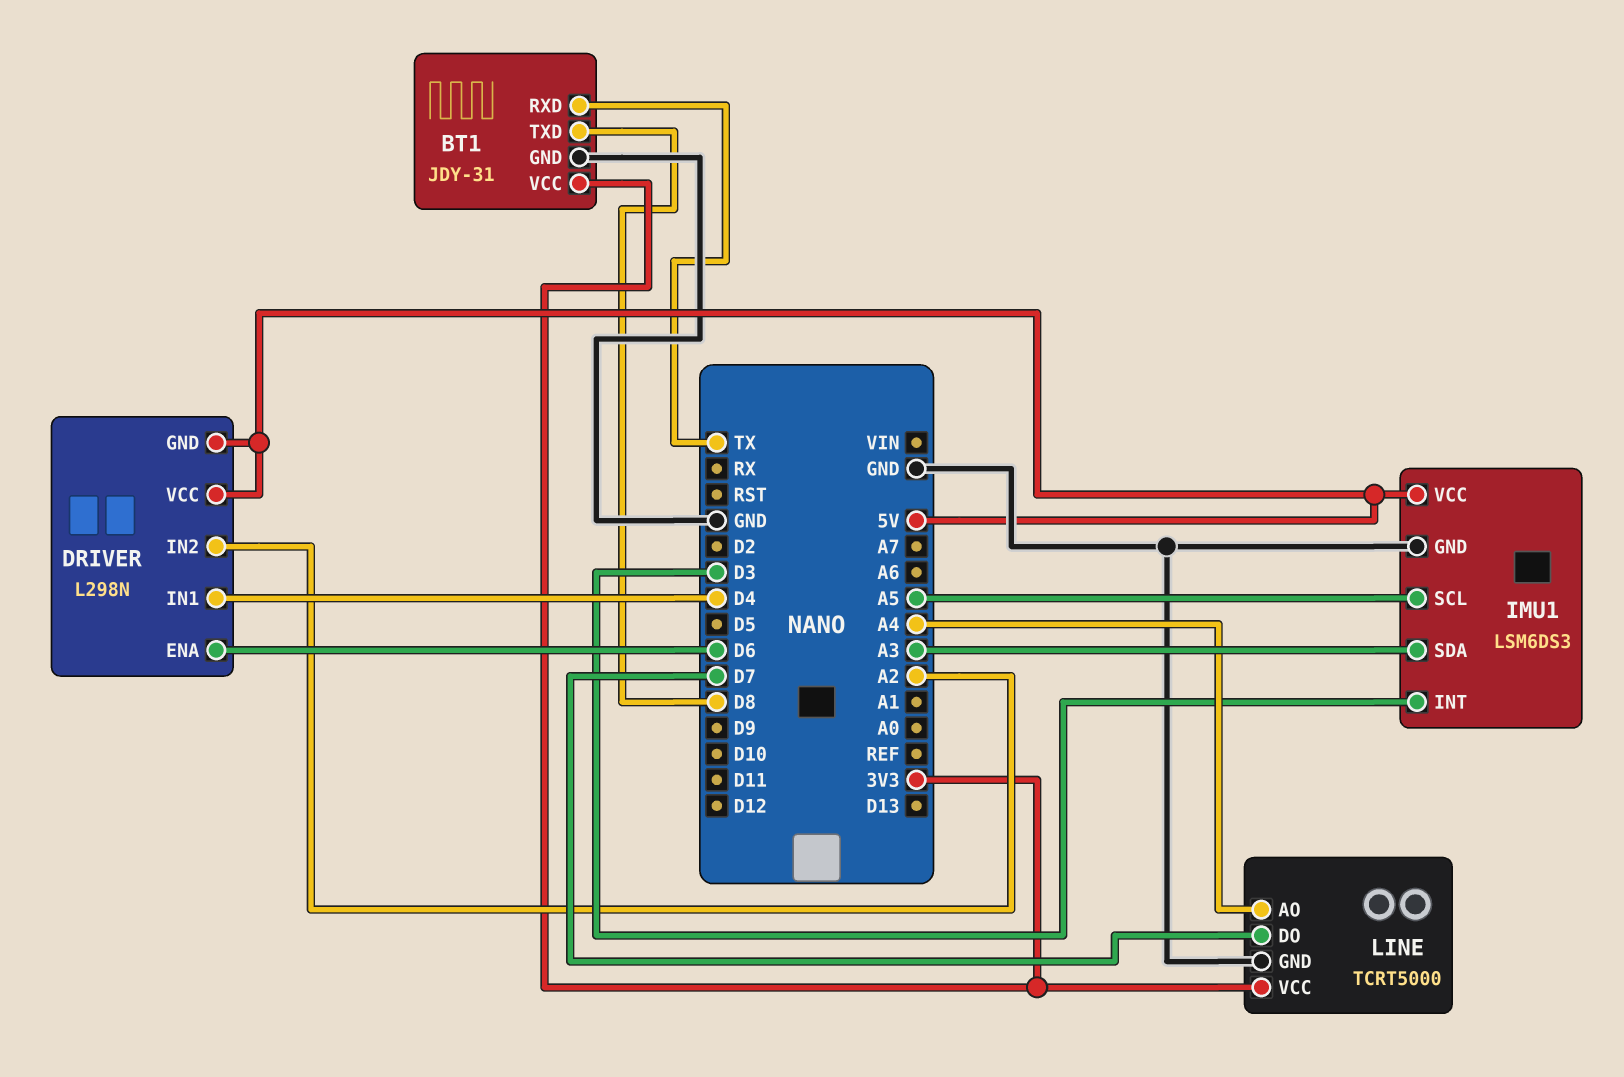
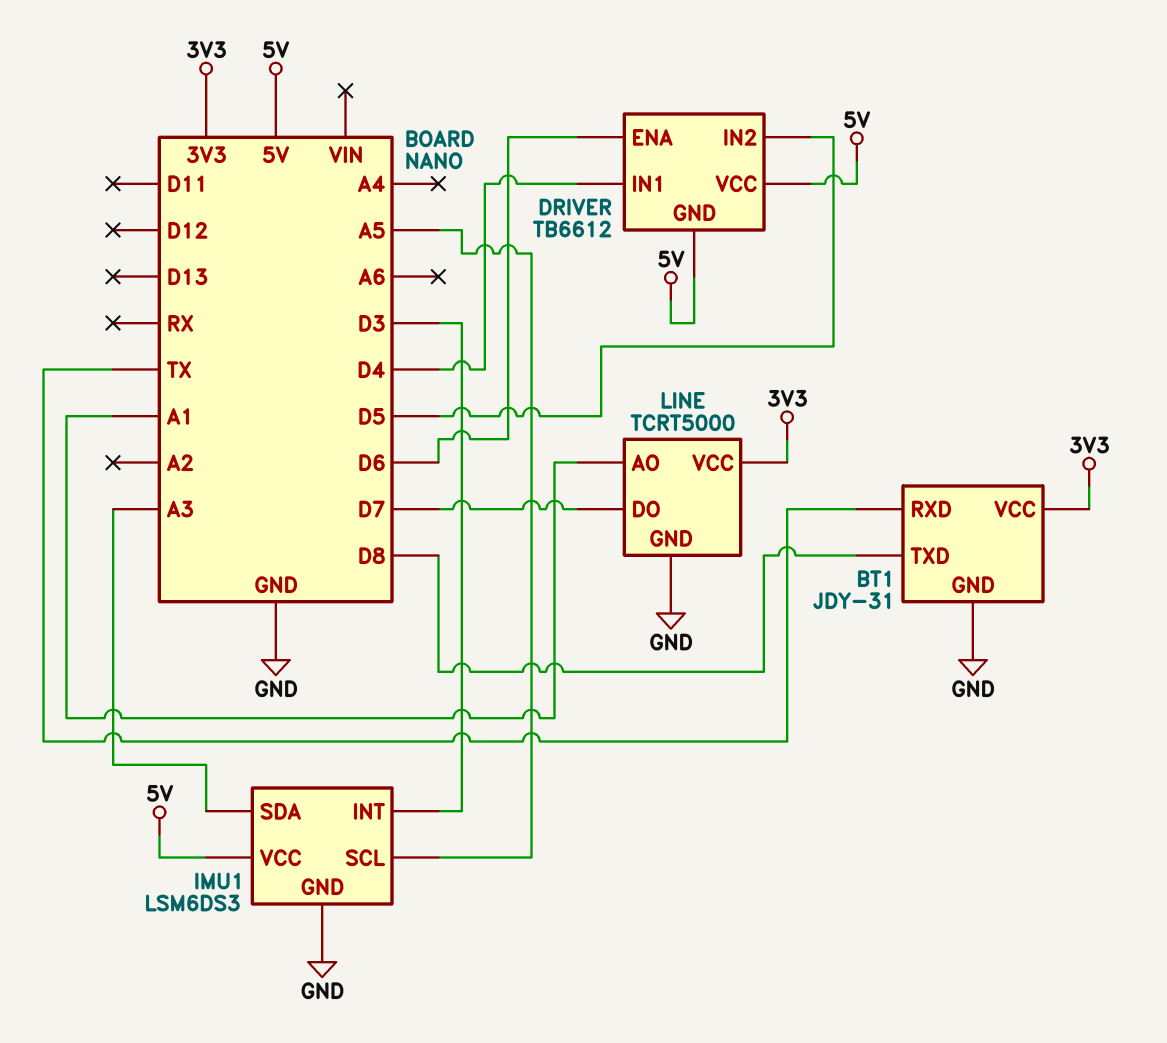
DRIVER: L298N -> TB6612
DRIVER pin IN2: A2 -> D5
LINE pin AO: A4 -> A1

